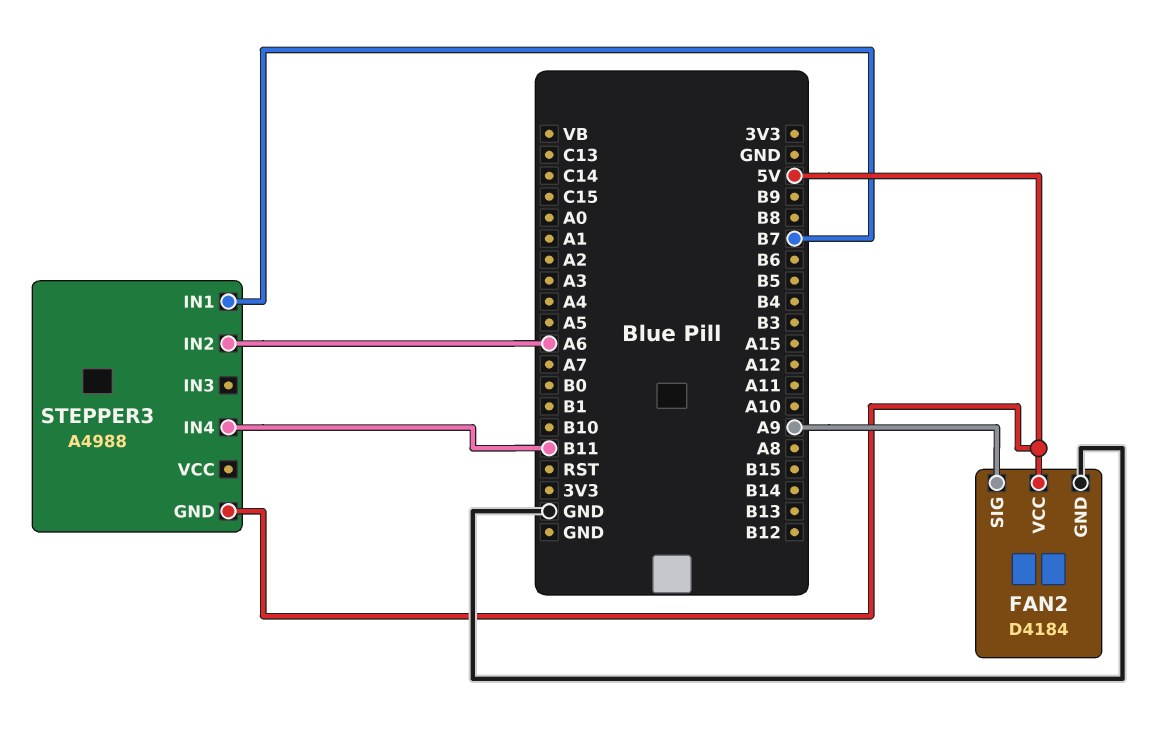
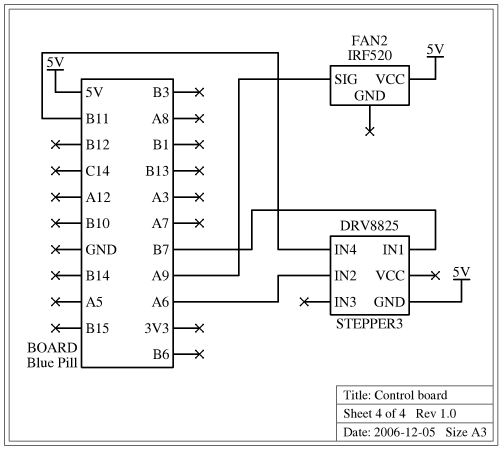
FAN2: D4184 -> IRF520
FAN2 pin GND: GND -> none
STEPPER3: A4988 -> DRV8825

